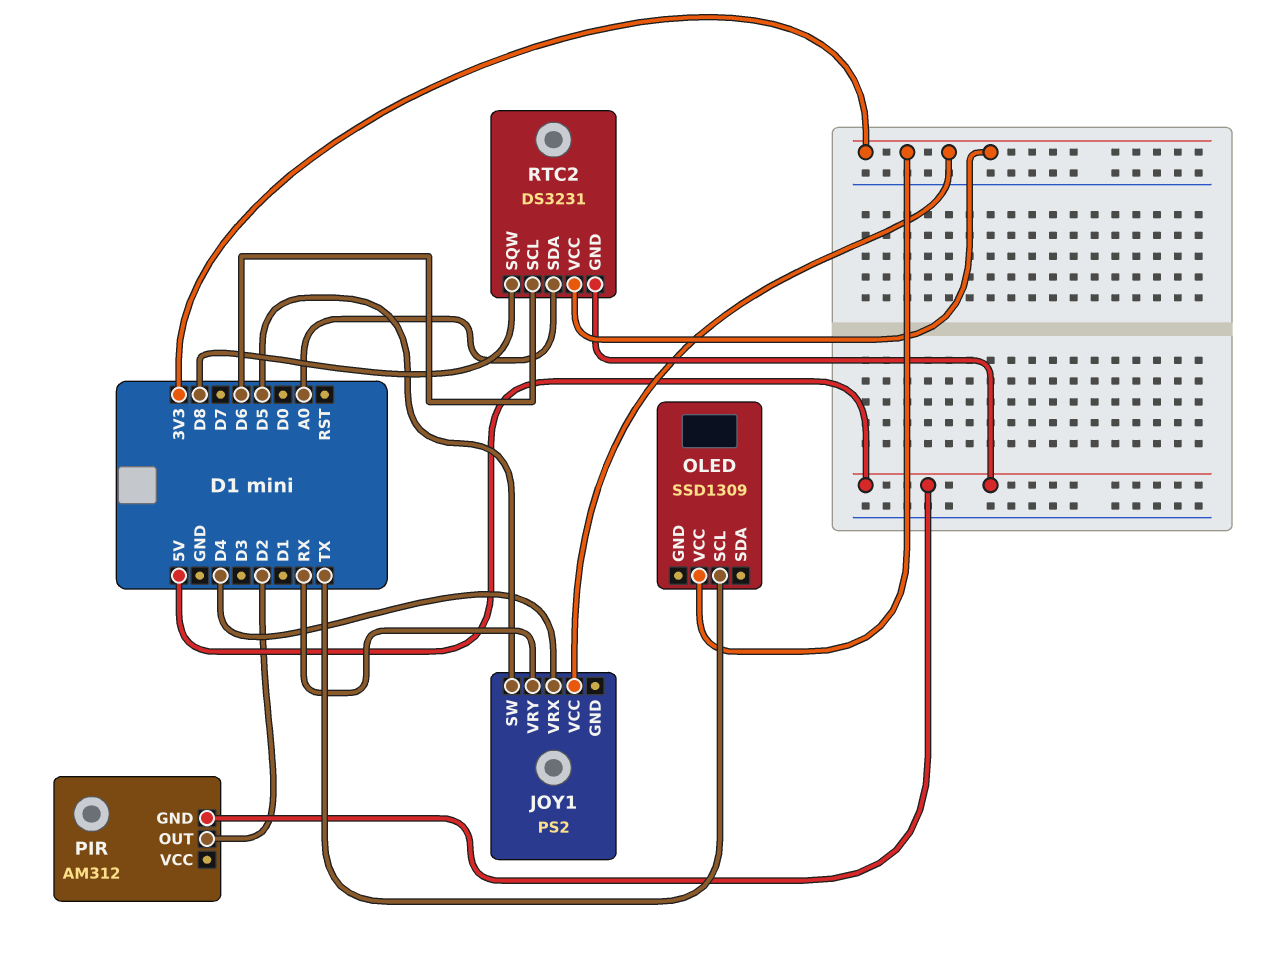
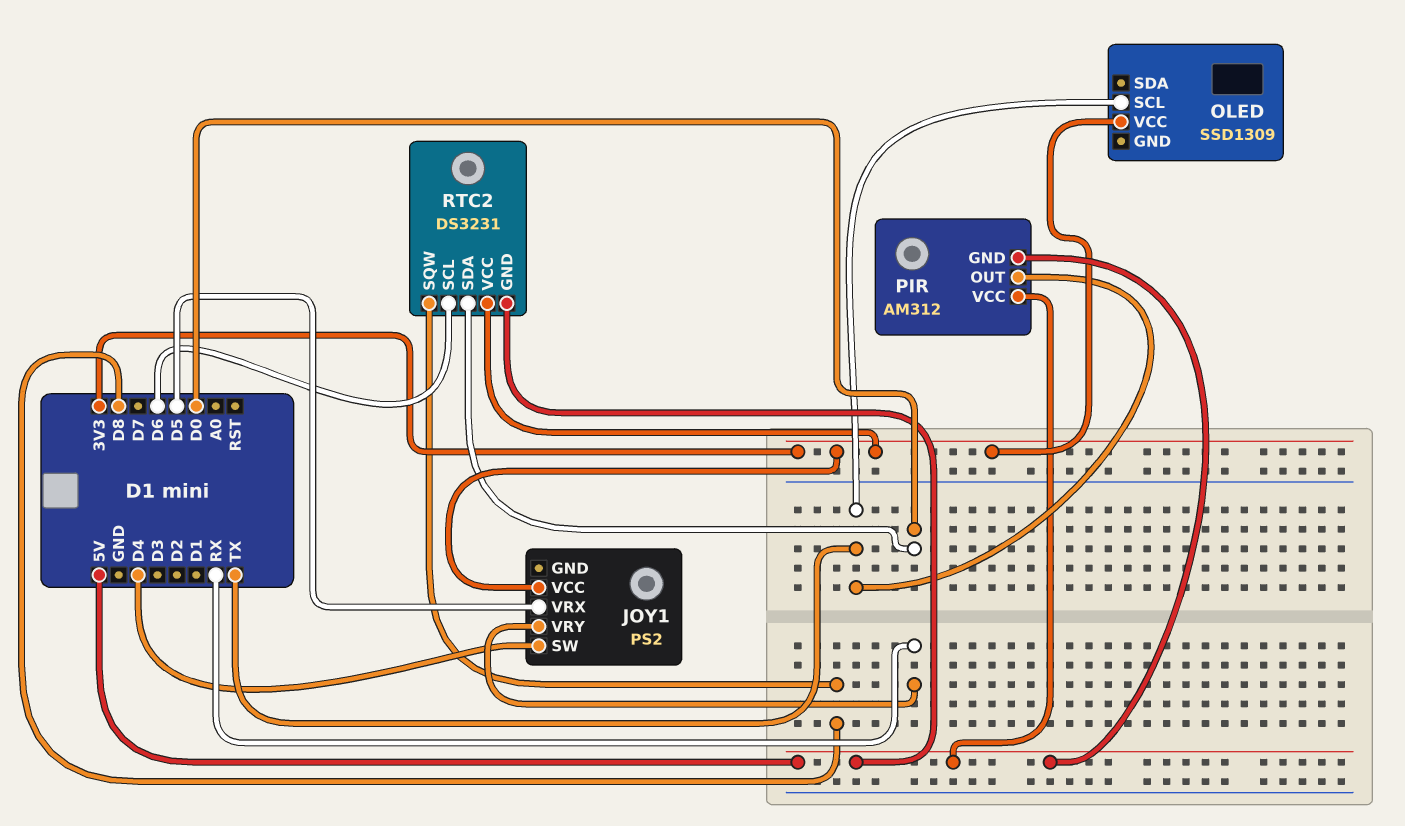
JOY1 pin SW: D5 -> D4
JOY1 pin VRX: D4 -> D5
PIR pin OUT: D2 -> TX
PIR pin VCC: none -> 5V
RTC2 pin SDA: A0 -> D0

